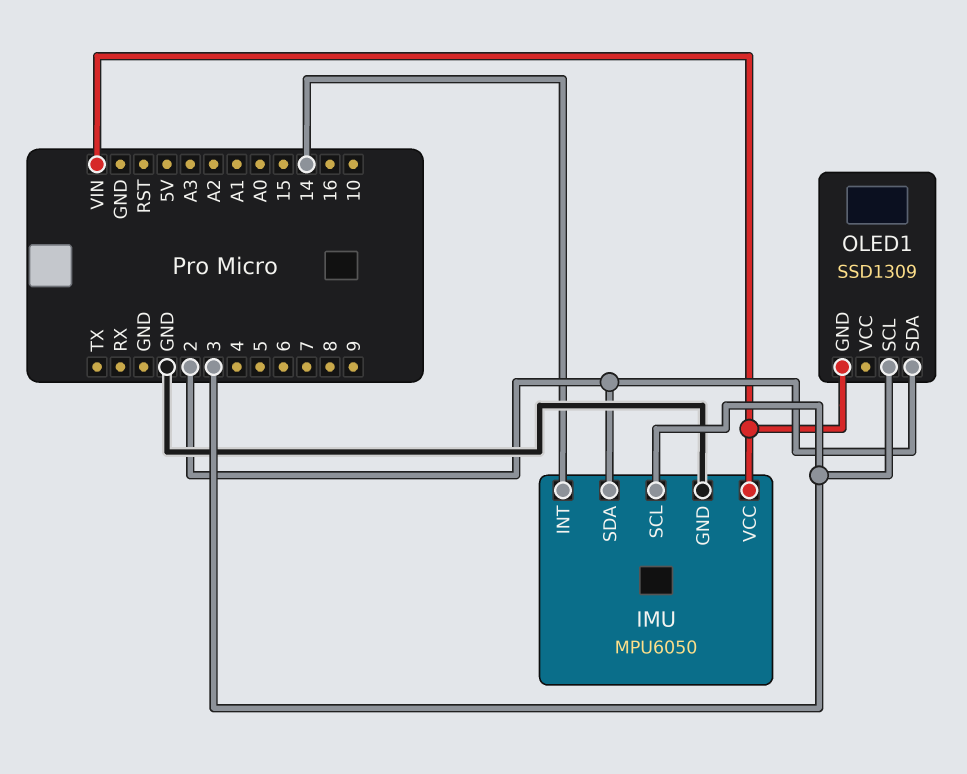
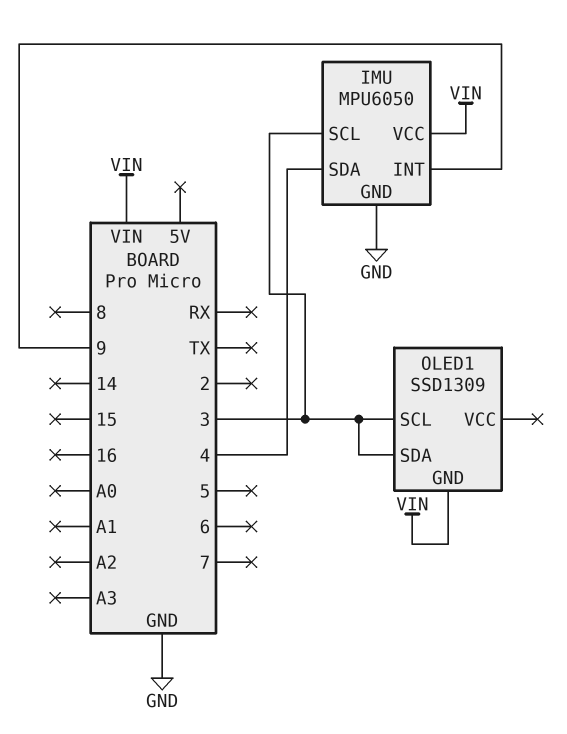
IMU pin INT: 14 -> 9
IMU pin SDA: 2 -> 4
OLED1 pin SDA: 2 -> 3

